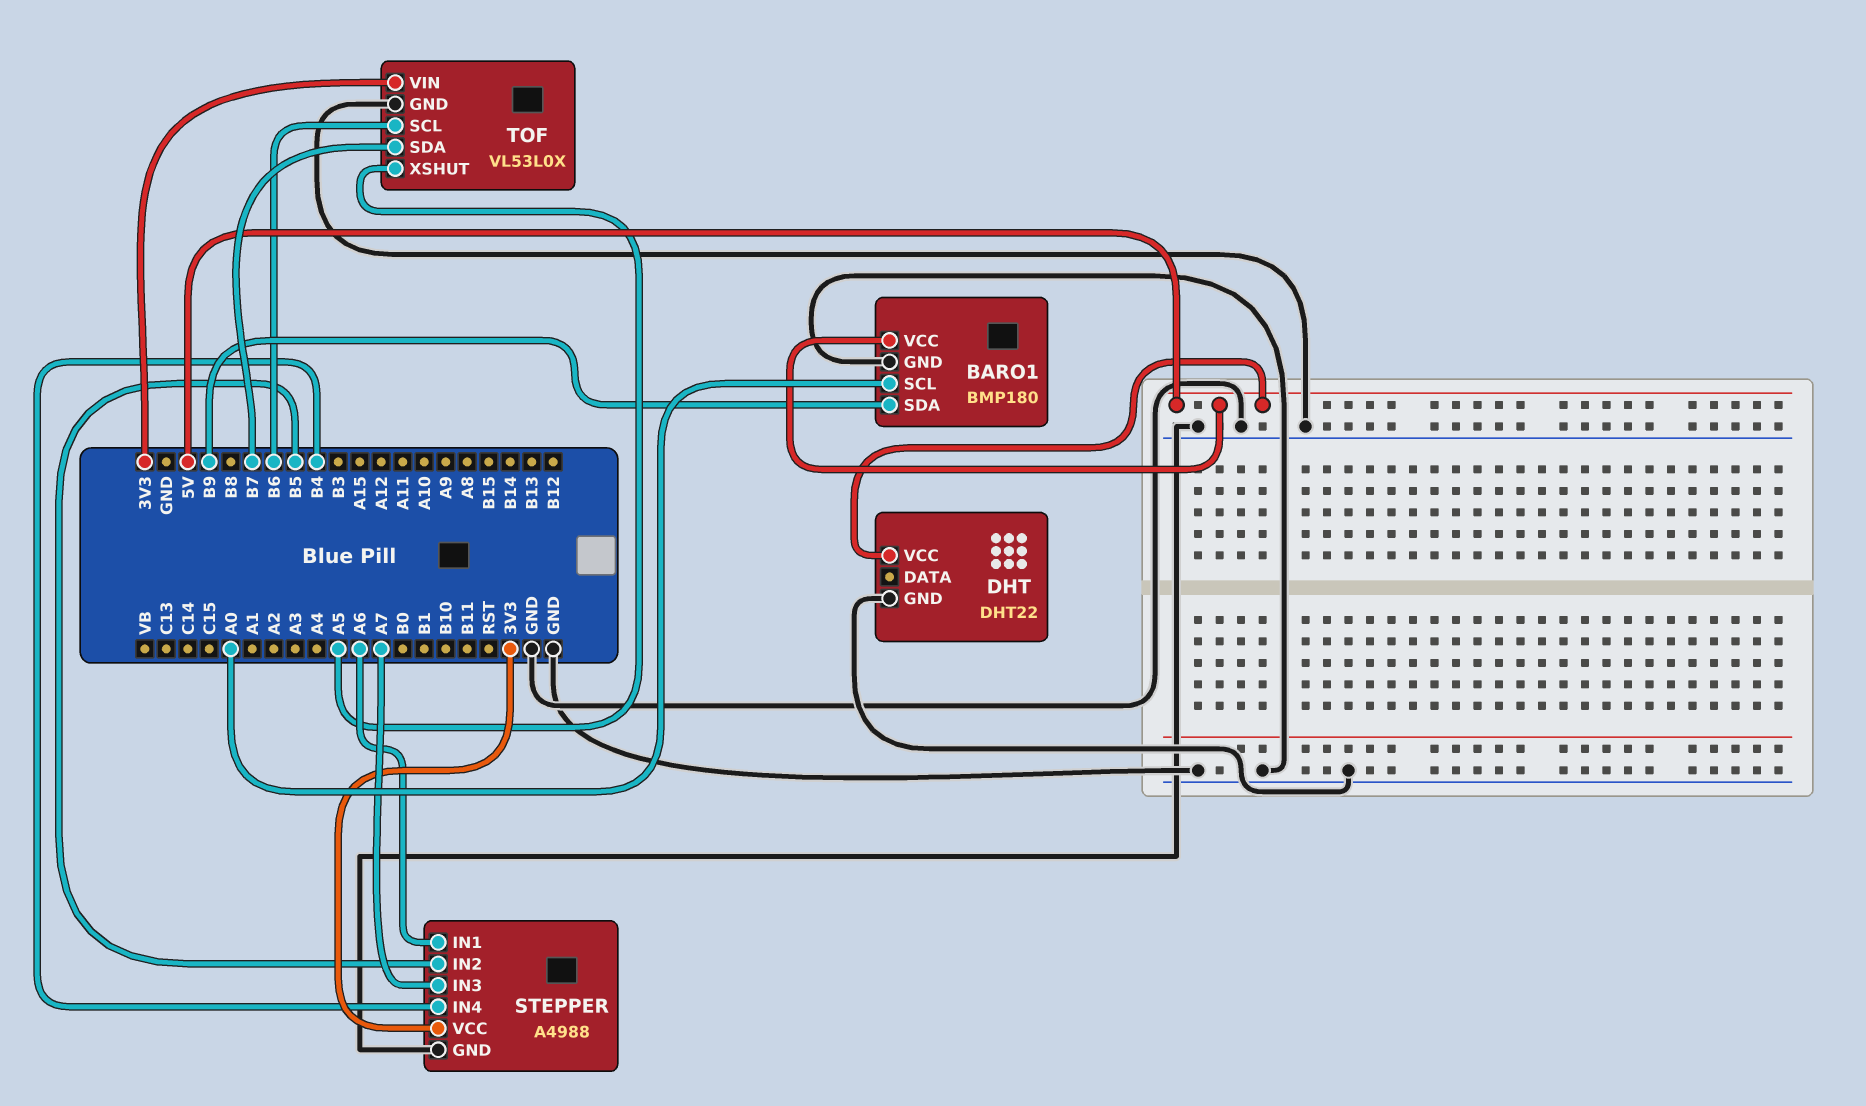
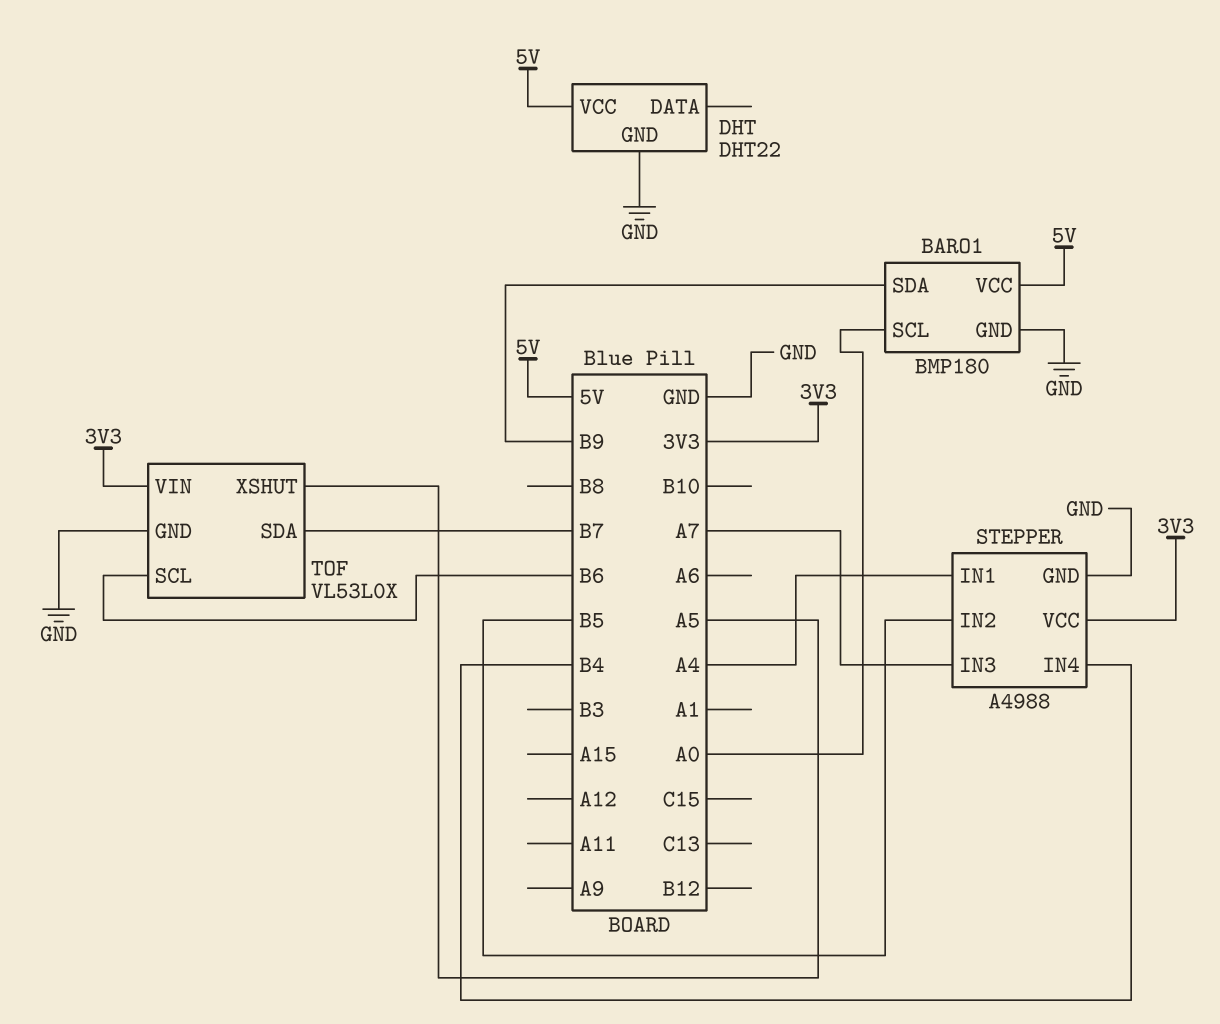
STEPPER pin IN1: A6 -> A4

